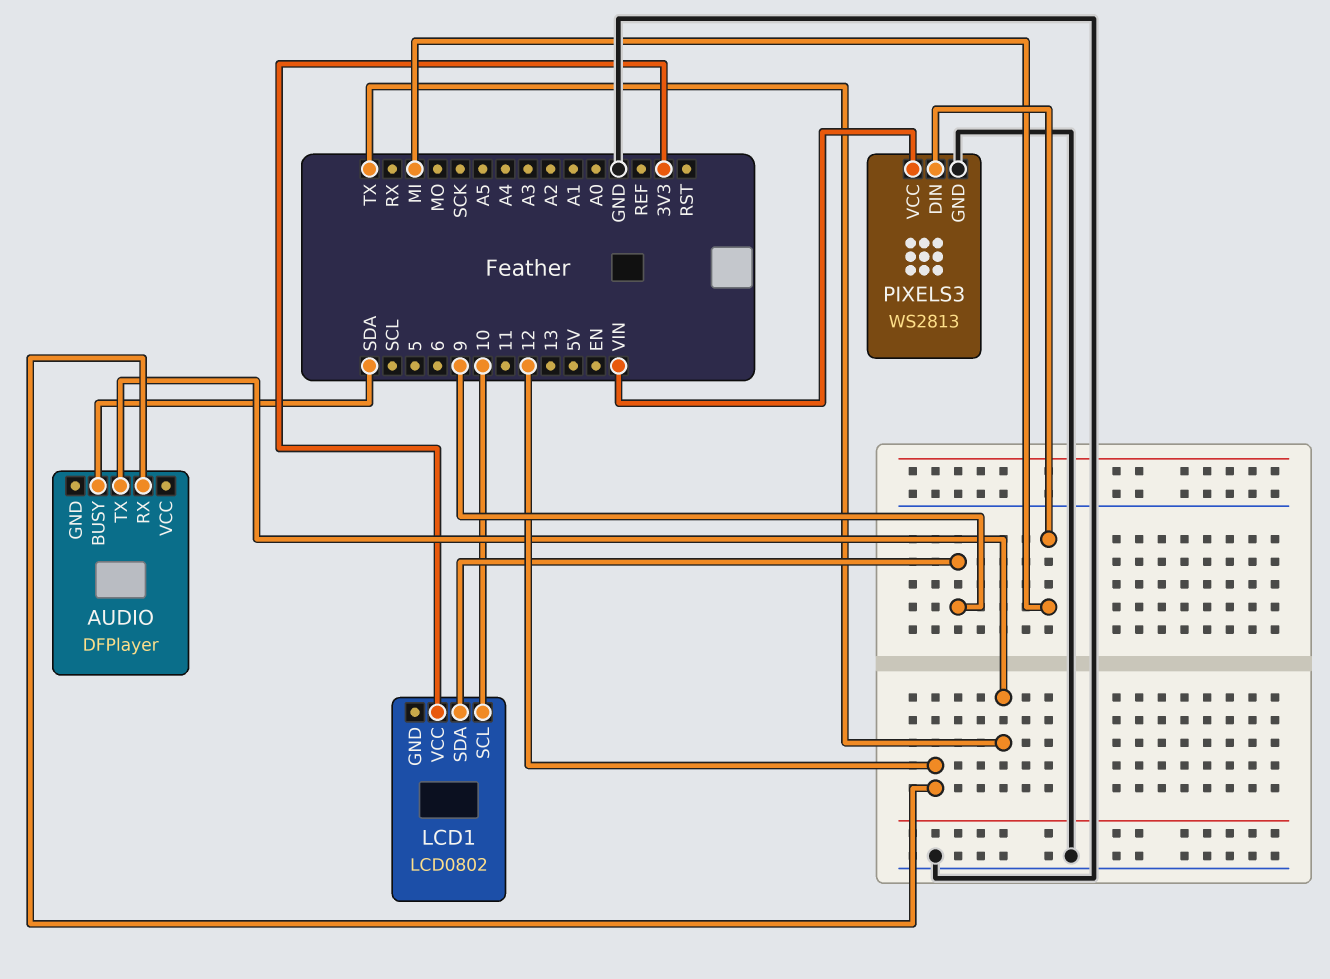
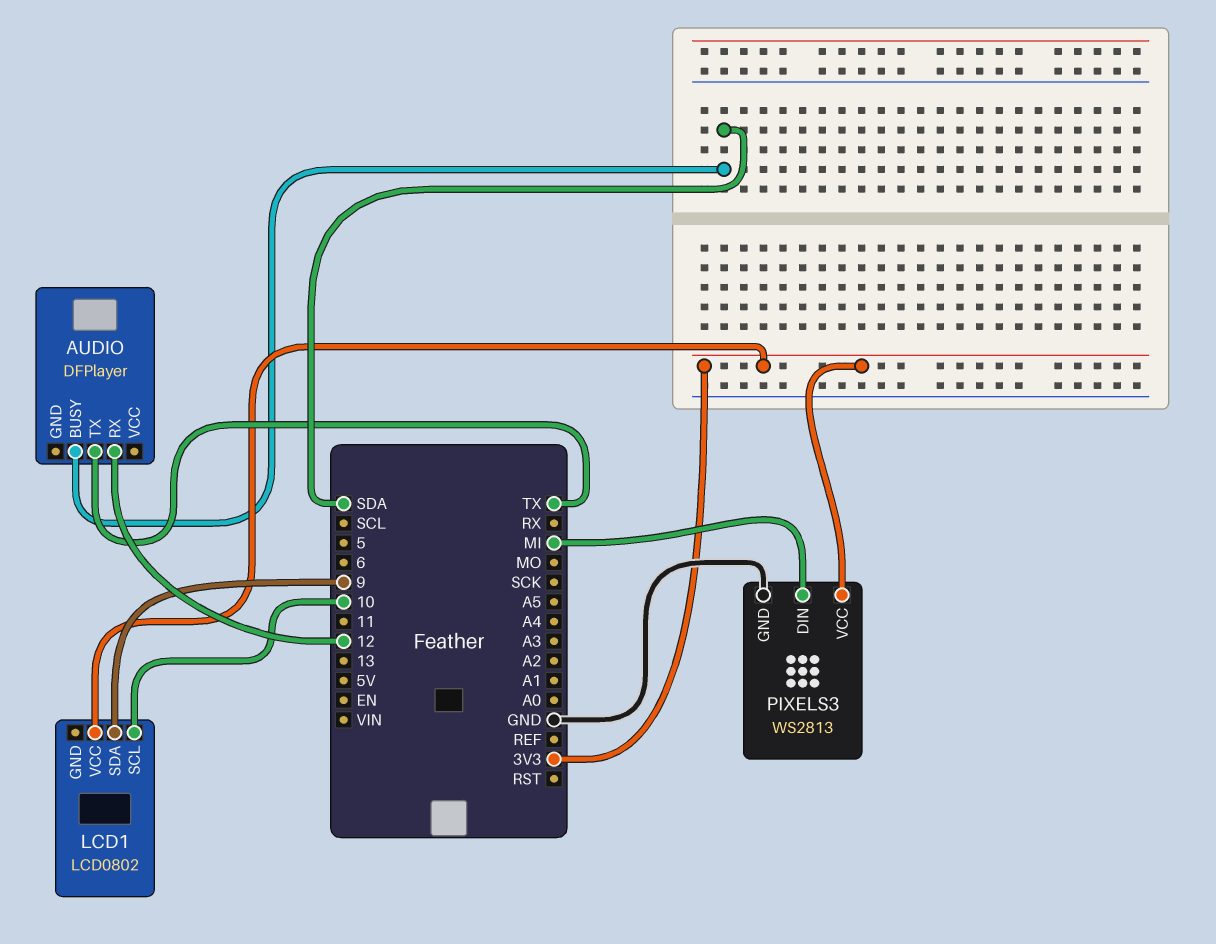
PIXELS3 pin VCC: VIN -> 3V3

